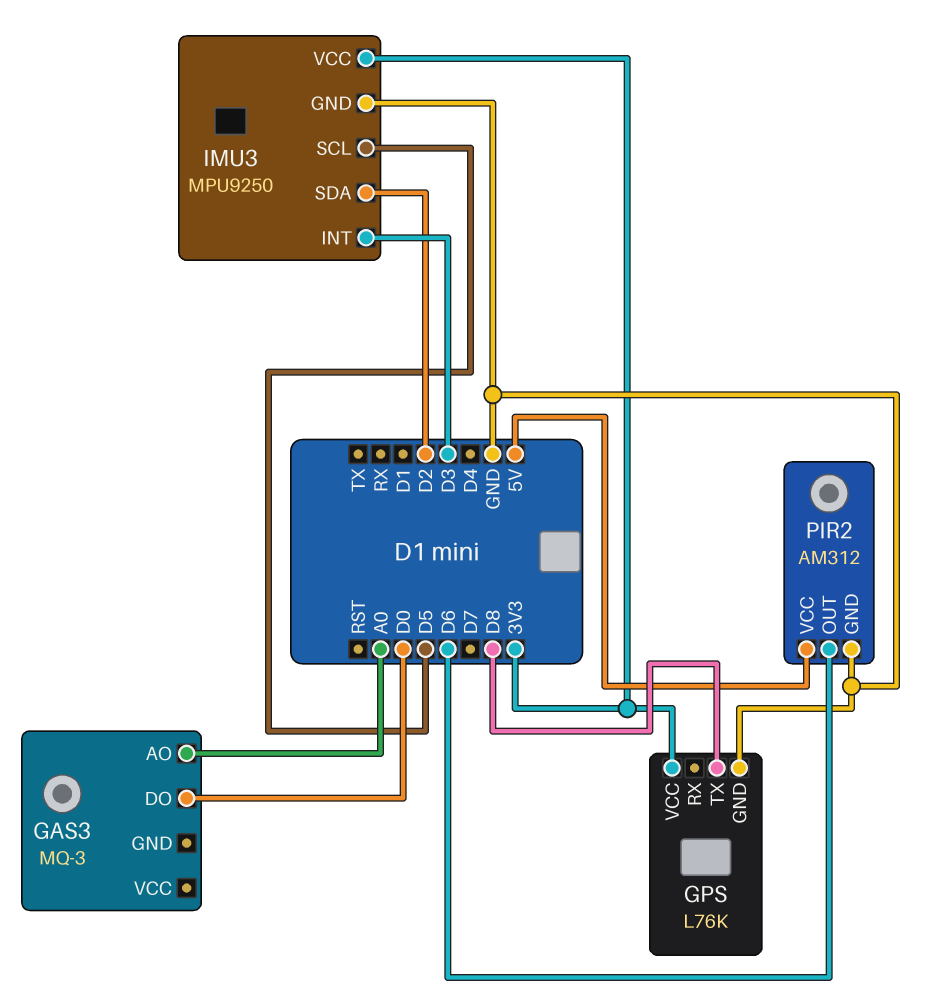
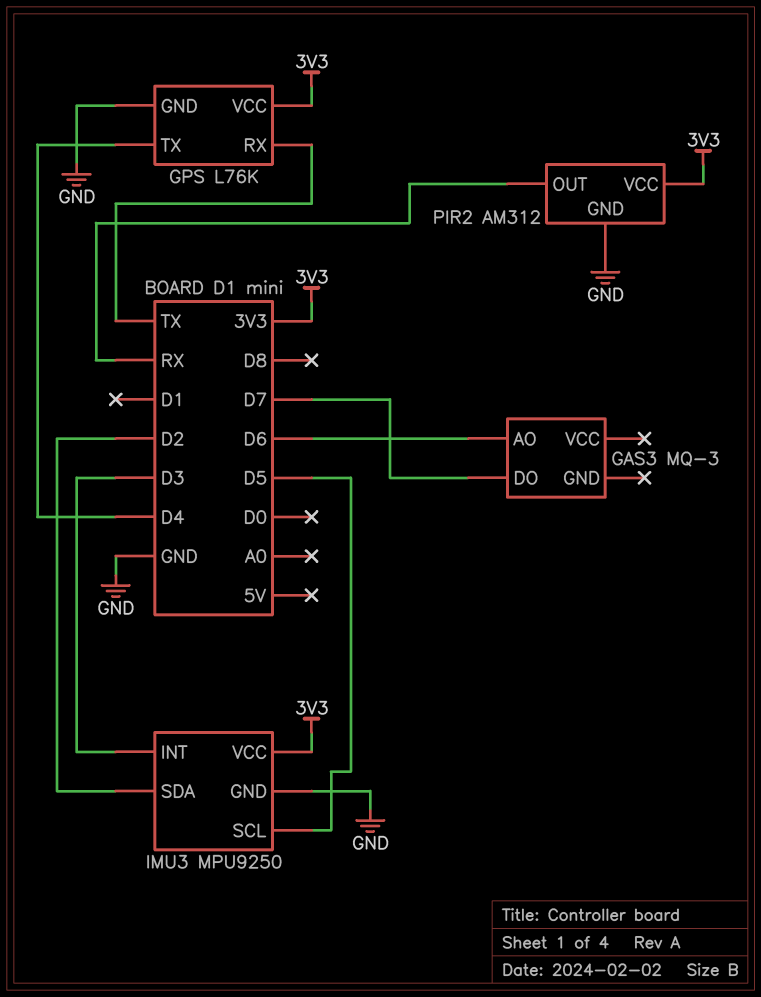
GAS3 pin AO: A0 -> D6
GAS3 pin DO: D0 -> D7
GPS pin RX: none -> TX
GPS pin TX: D8 -> D4
PIR2 pin OUT: D6 -> RX
PIR2 pin VCC: 5V -> 3V3

